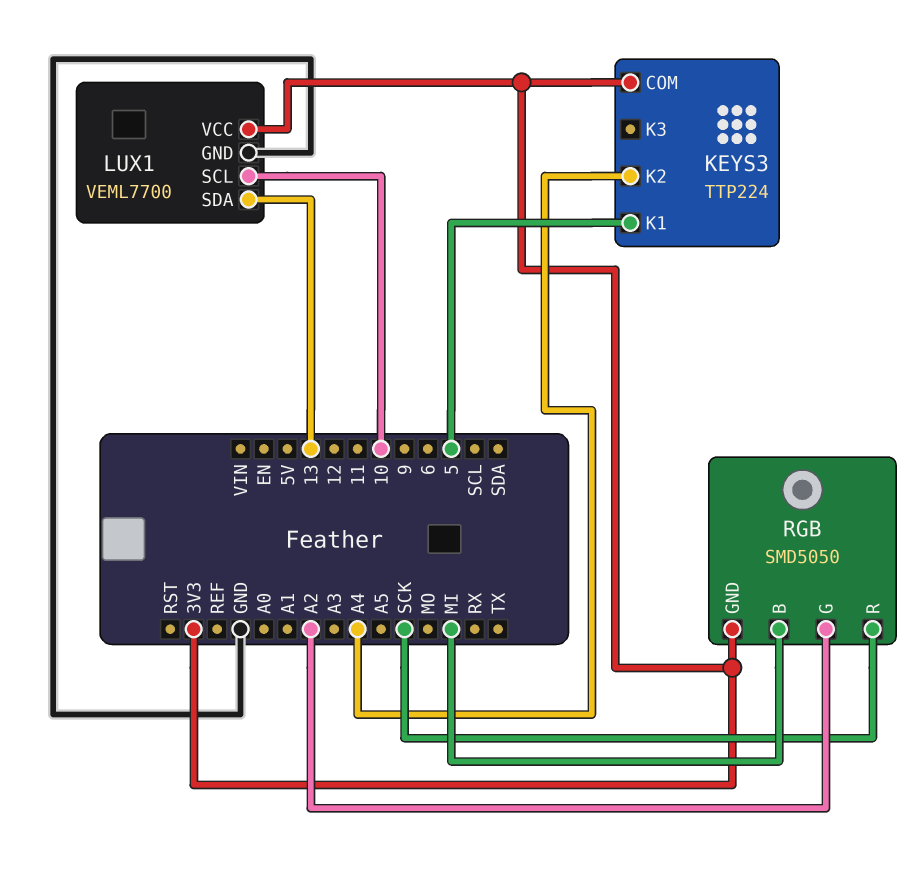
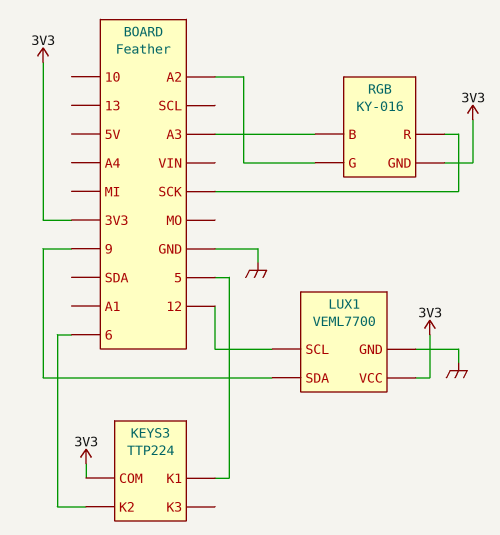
KEYS3 pin K2: A4 -> 6
LUX1 pin SCL: 10 -> 12
LUX1 pin SDA: 13 -> 9
RGB: SMD5050 -> KY-016
RGB pin B: MI -> A3

